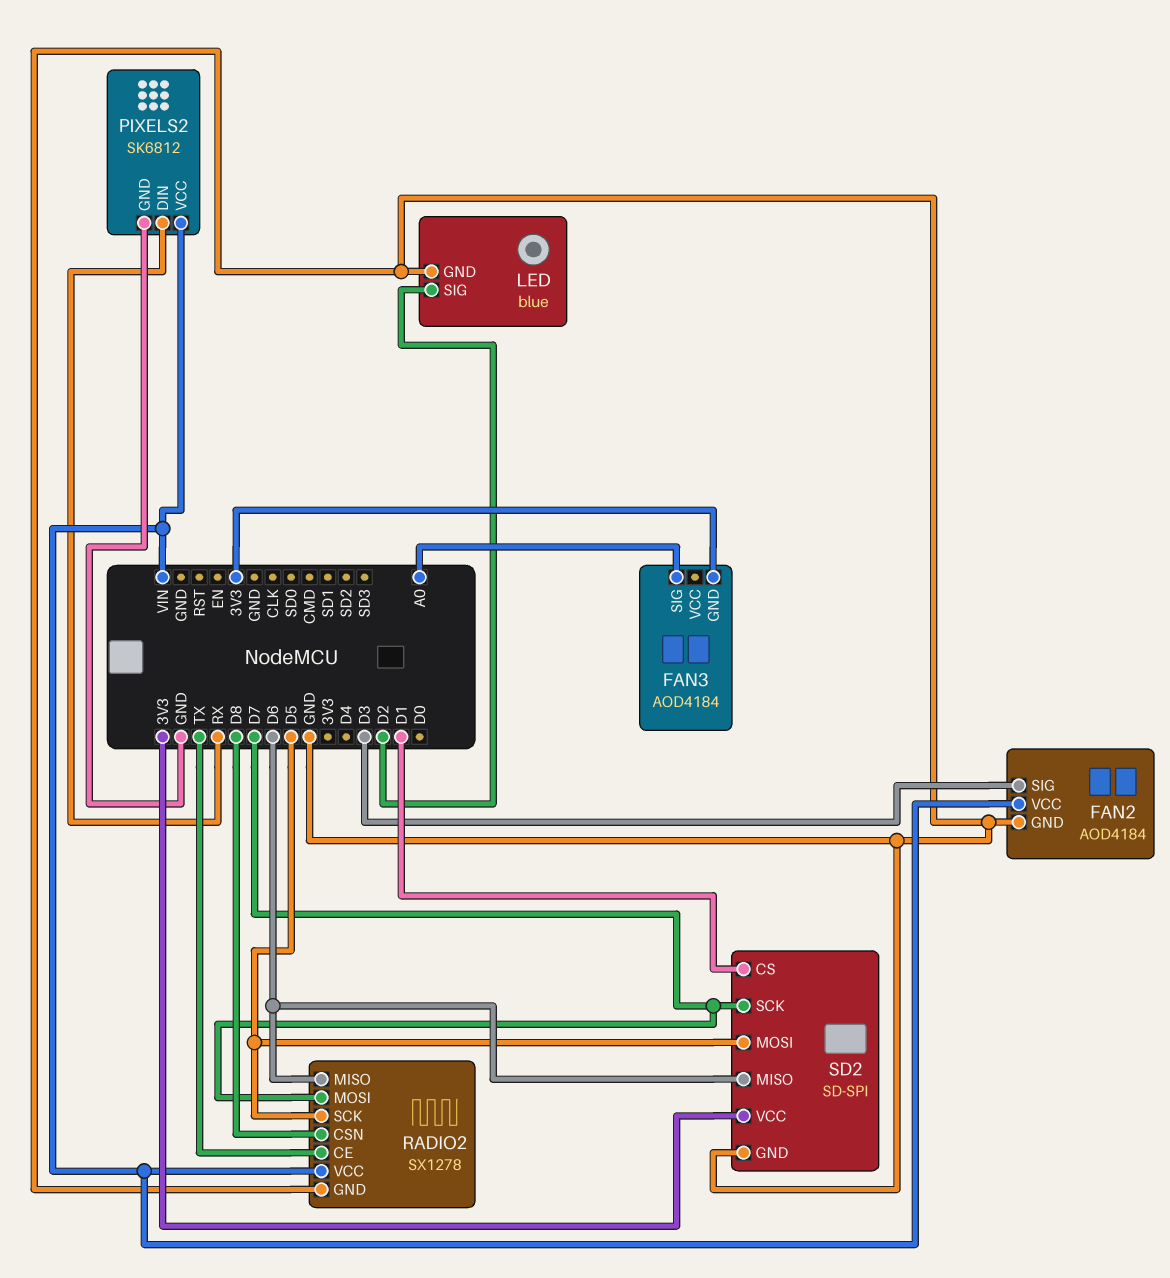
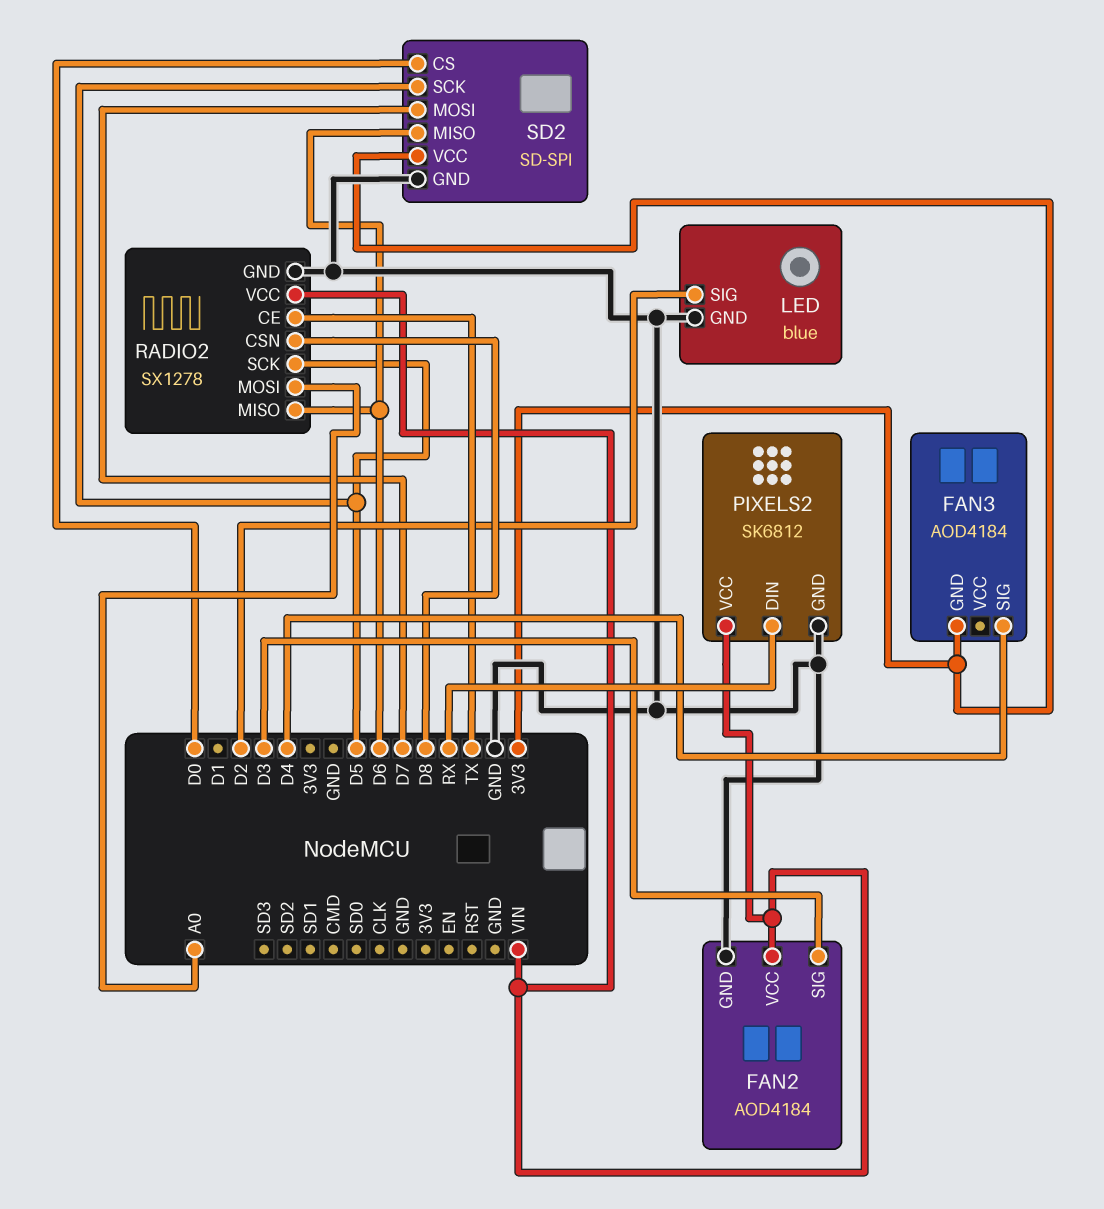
FAN3 pin SIG: A0 -> D4
RADIO2 pin MOSI: D7 -> A0
SD2 pin CS: D1 -> D0
SD2 pin MOSI: D5 -> D7
SD2 pin SCK: D7 -> D5

